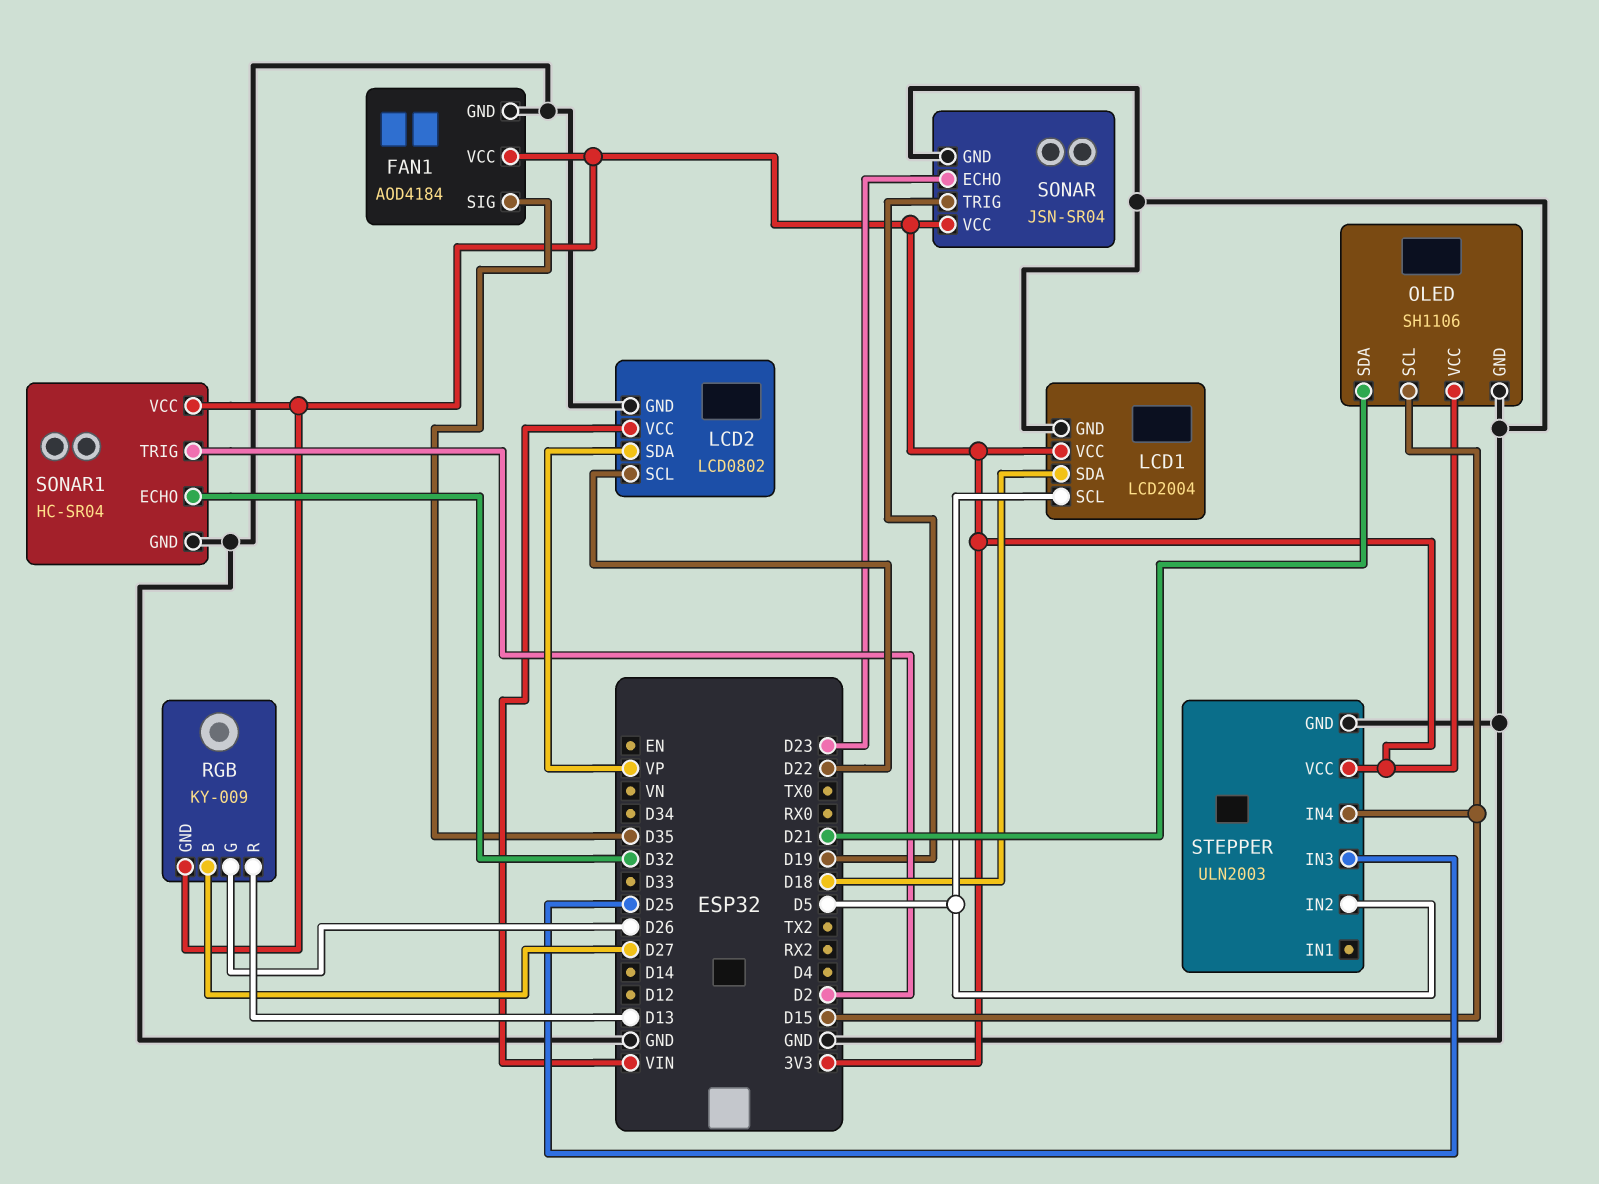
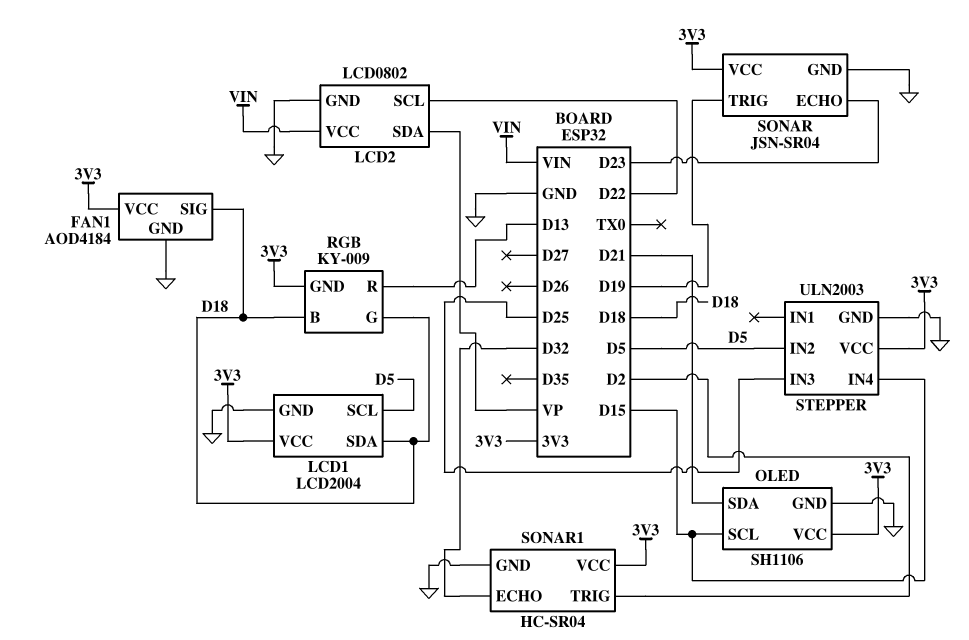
FAN1 pin SIG: D35 -> D18
RGB pin B: D27 -> D18
RGB pin G: D26 -> D18

